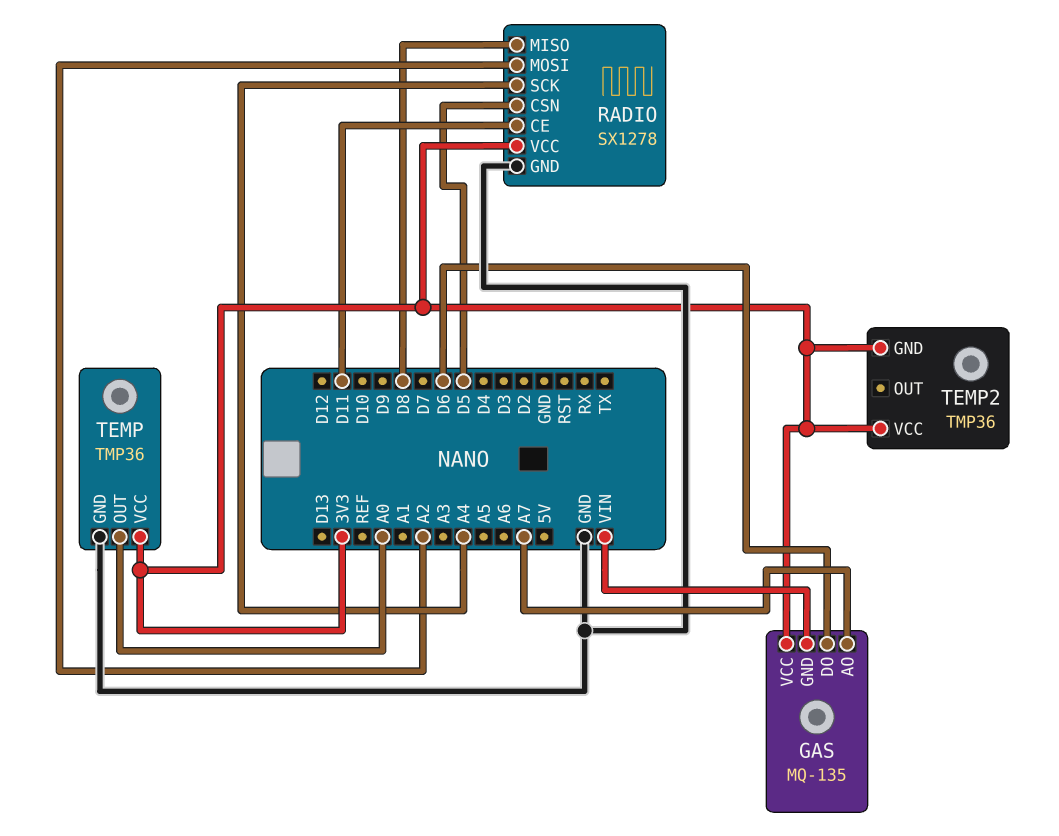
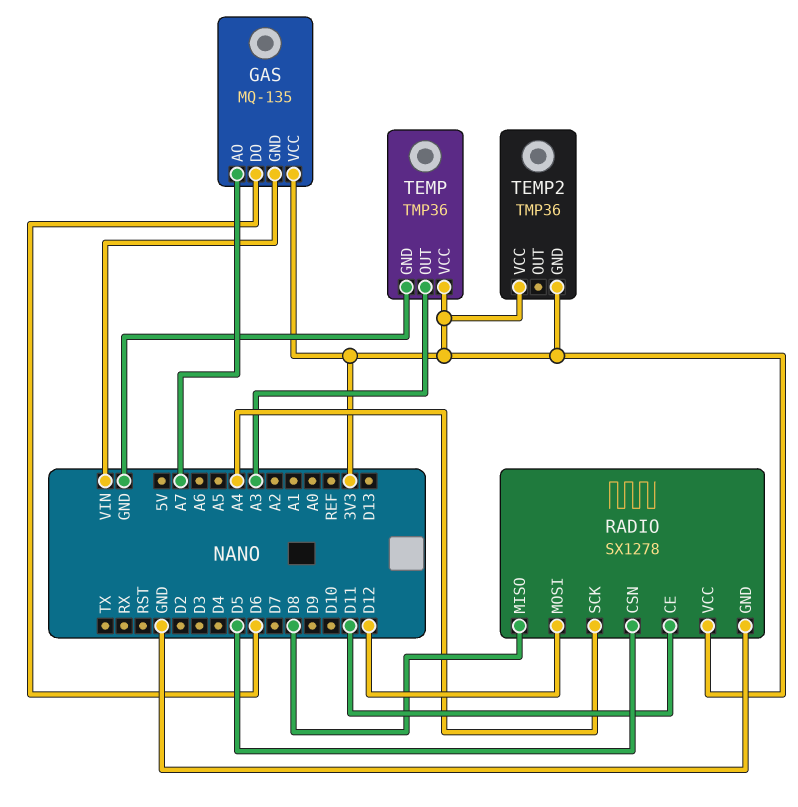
RADIO pin MOSI: A2 -> D12
TEMP pin OUT: A0 -> A3

